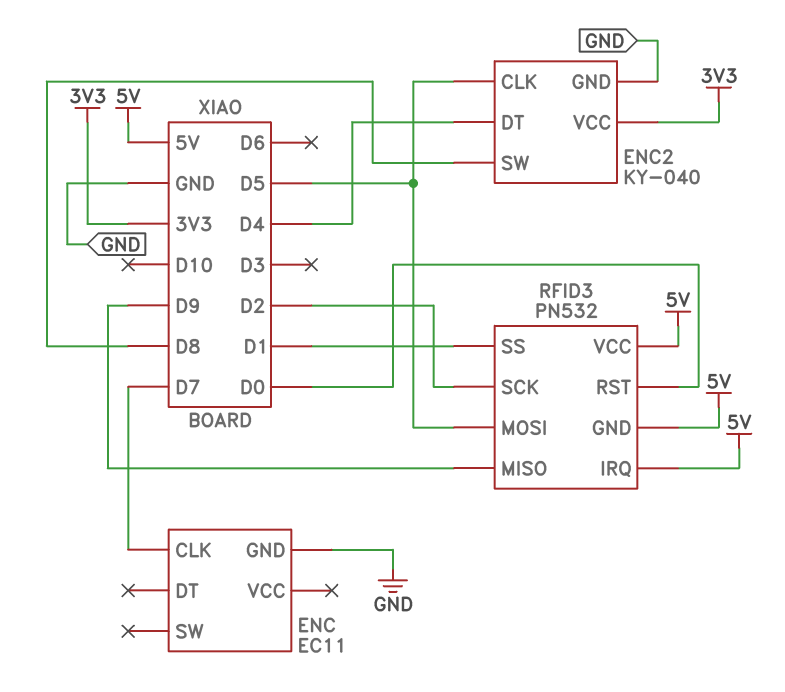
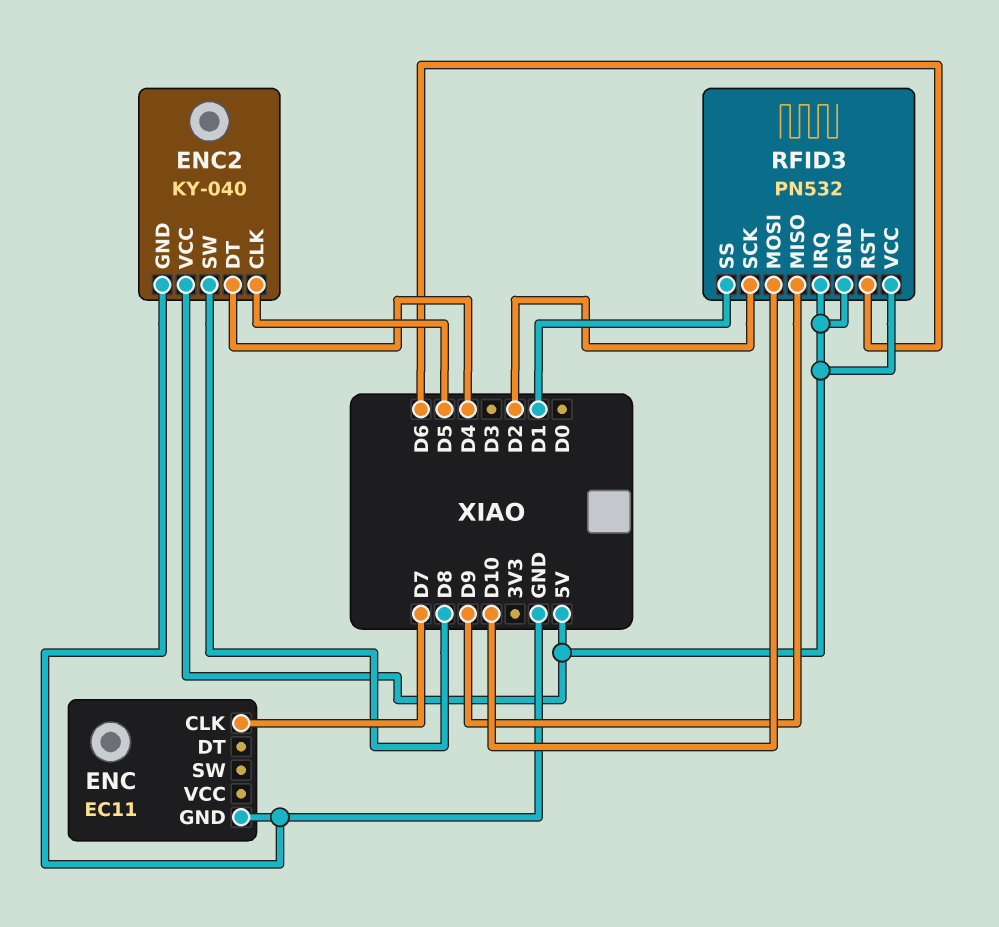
ENC2 pin VCC: 3V3 -> 5V
RFID3 pin MOSI: D5 -> D10
RFID3 pin RST: D0 -> D6

